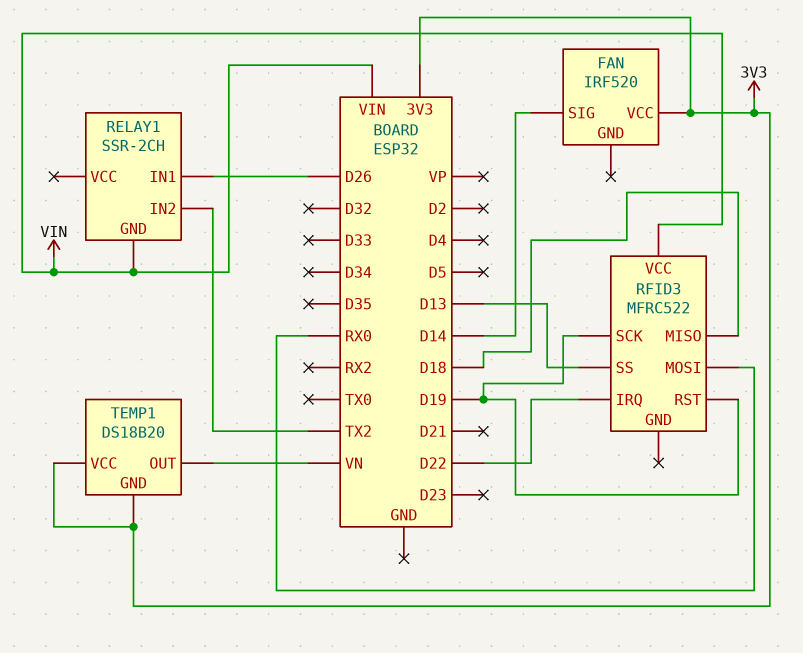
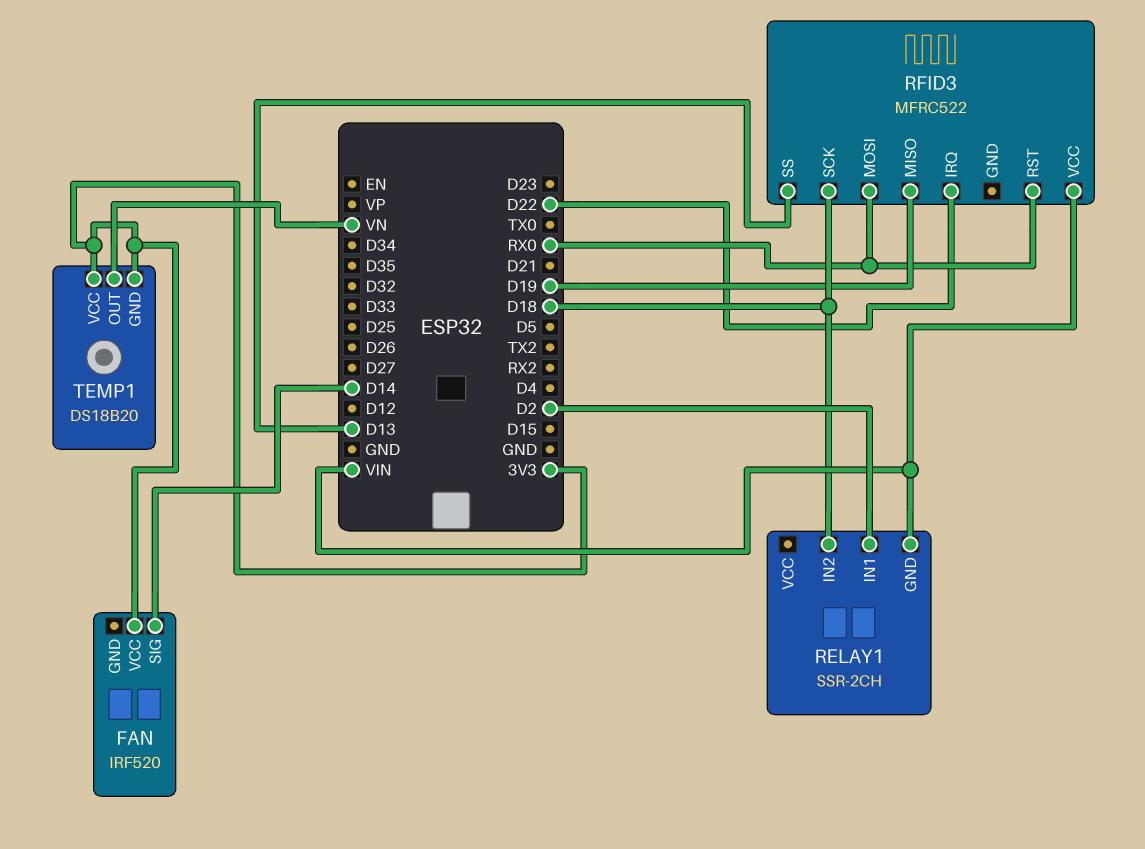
RELAY1 pin IN1: D26 -> D2
RELAY1 pin IN2: TX2 -> D18
RFID3 pin MISO: D18 -> D19
RFID3 pin RST: D19 -> RX0
RFID3 pin SCK: D19 -> D18

